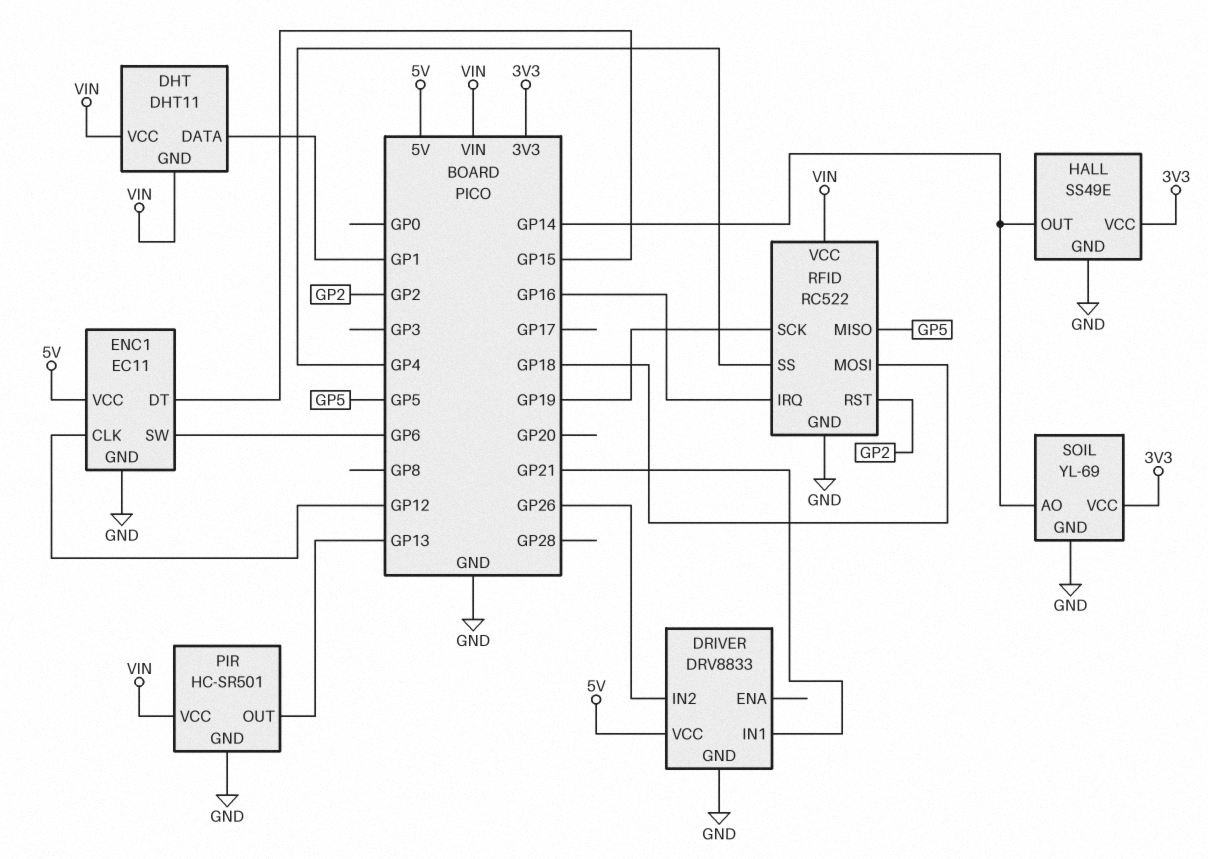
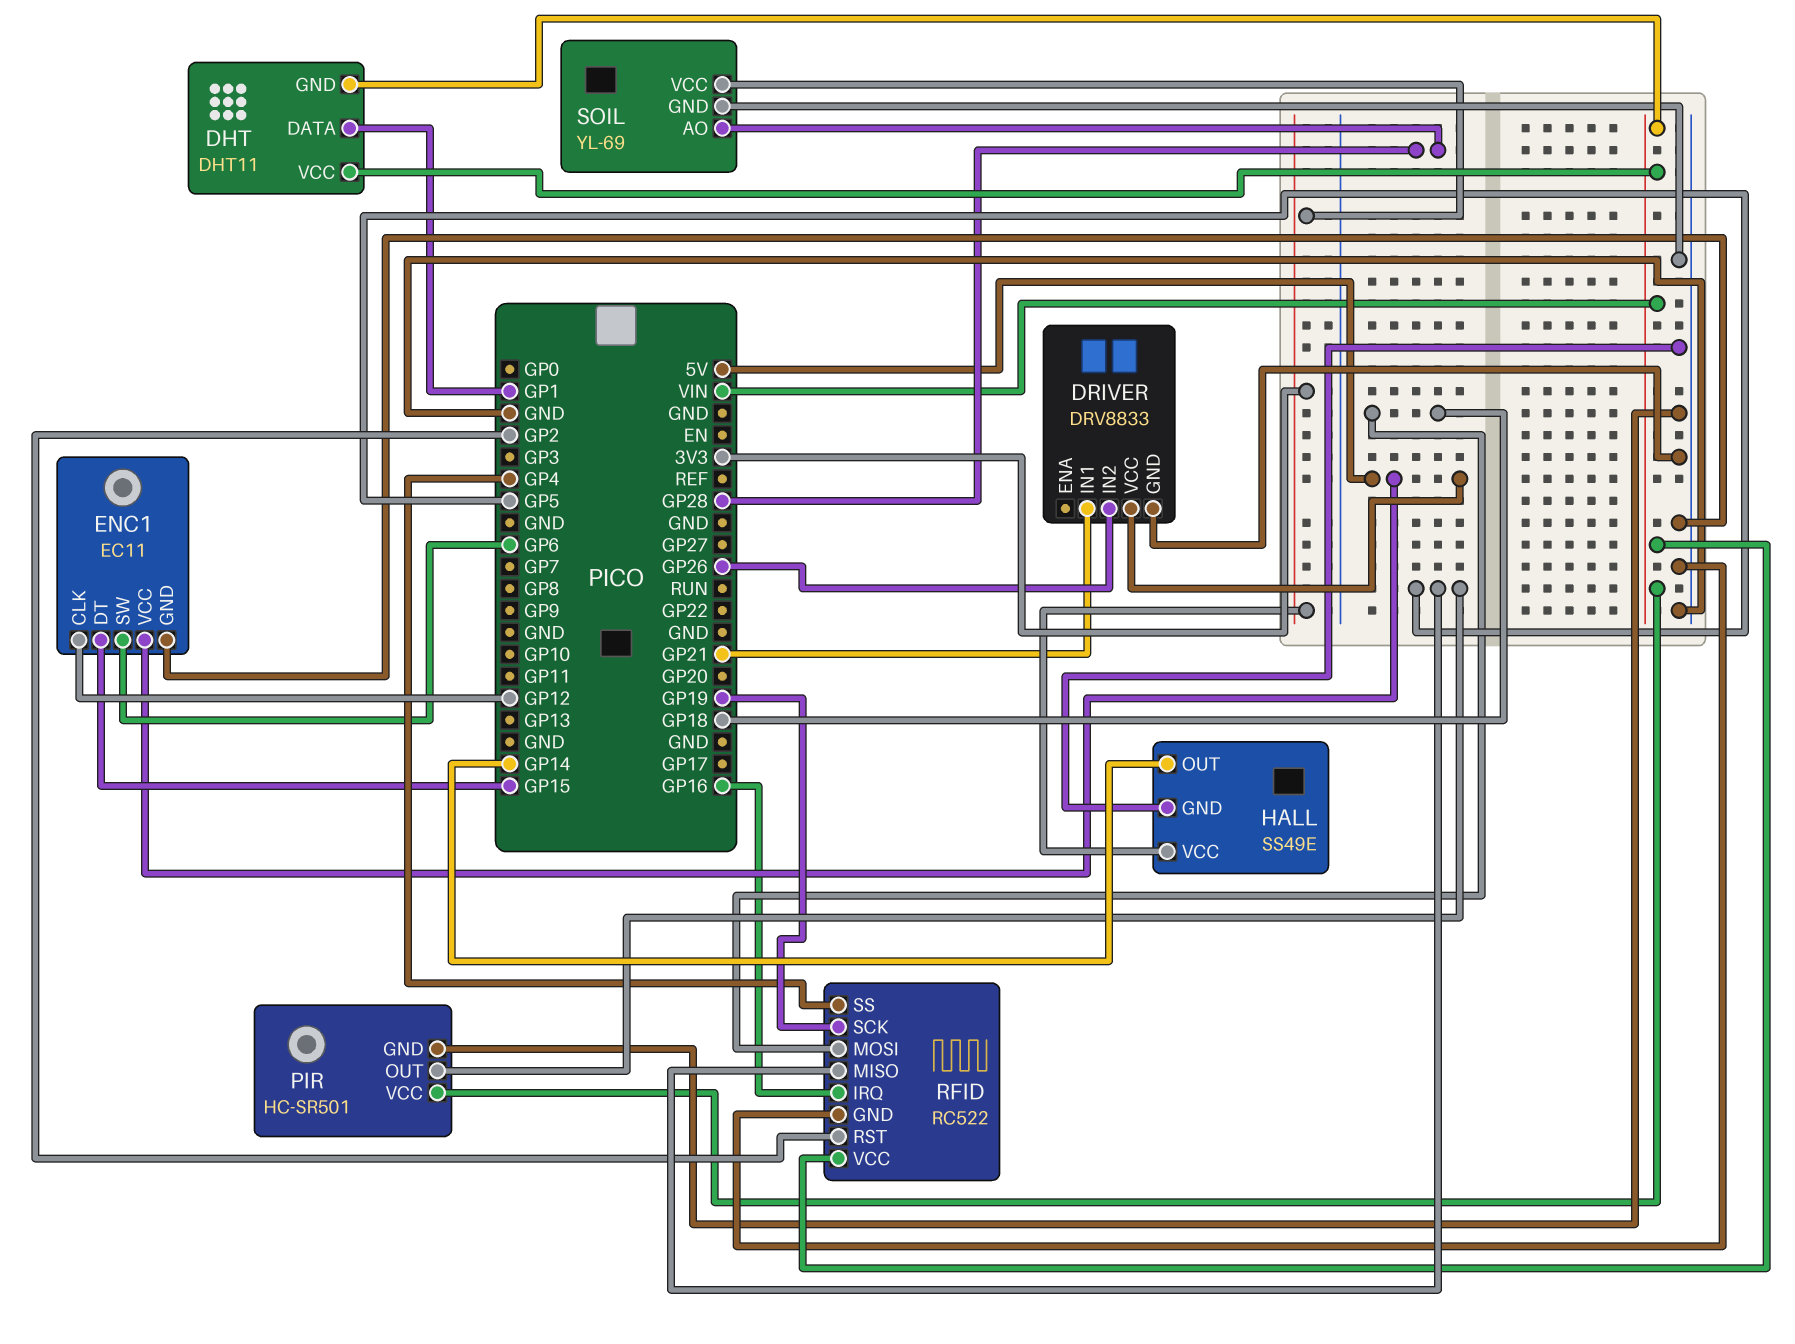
PIR pin OUT: GP13 -> GP5
SOIL pin AO: GP14 -> GP28

